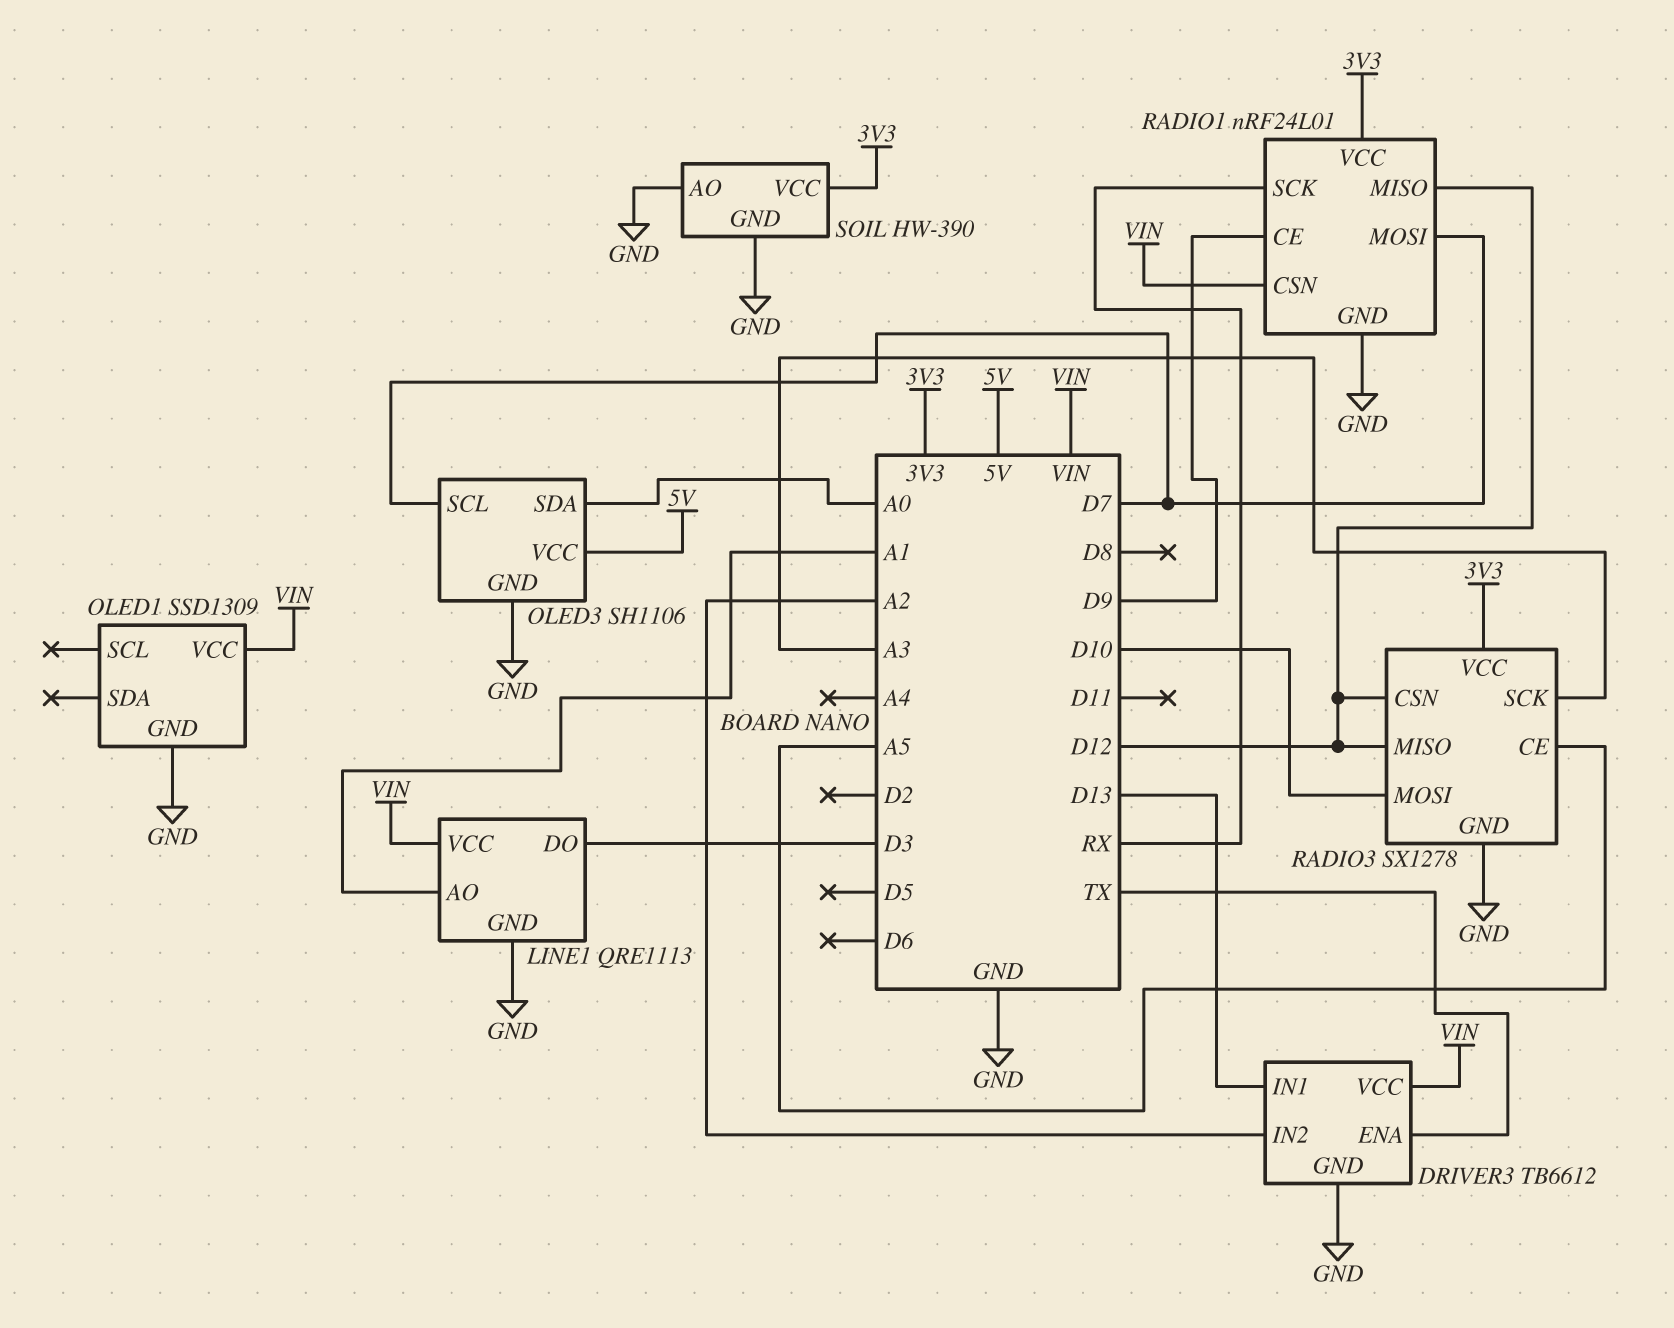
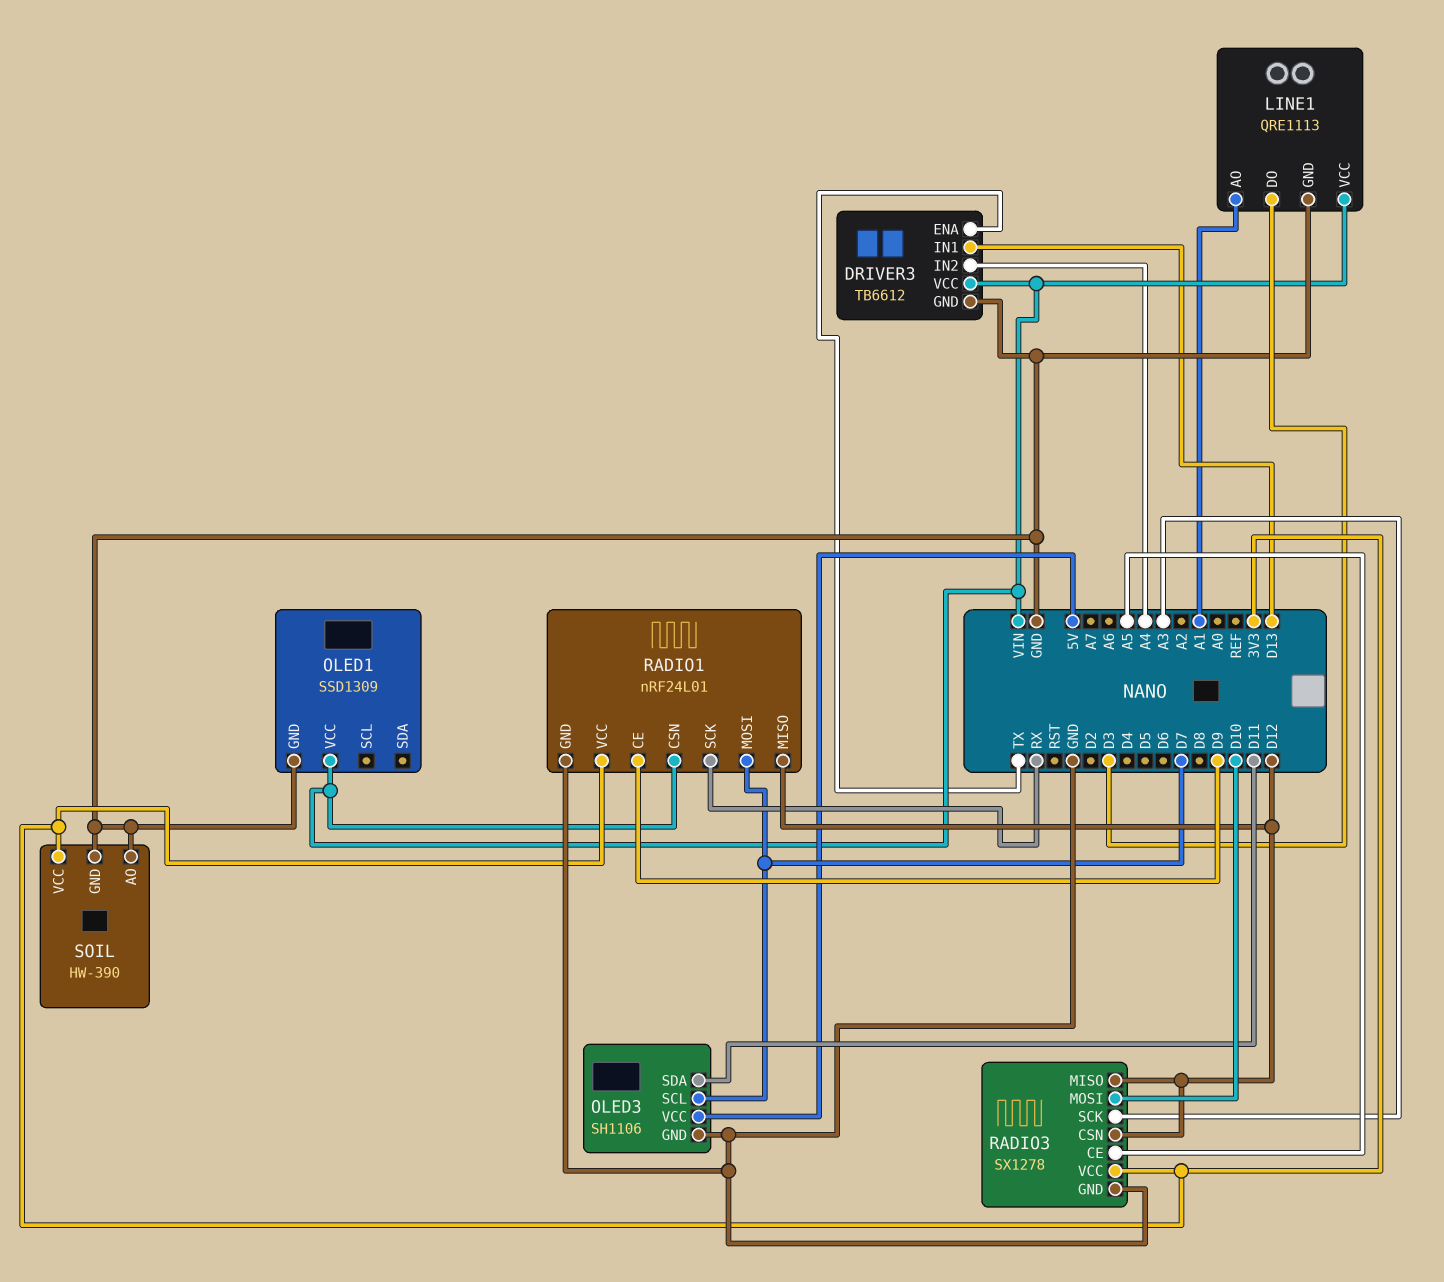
DRIVER3 pin IN2: A2 -> A4
OLED3 pin SDA: A0 -> D11

